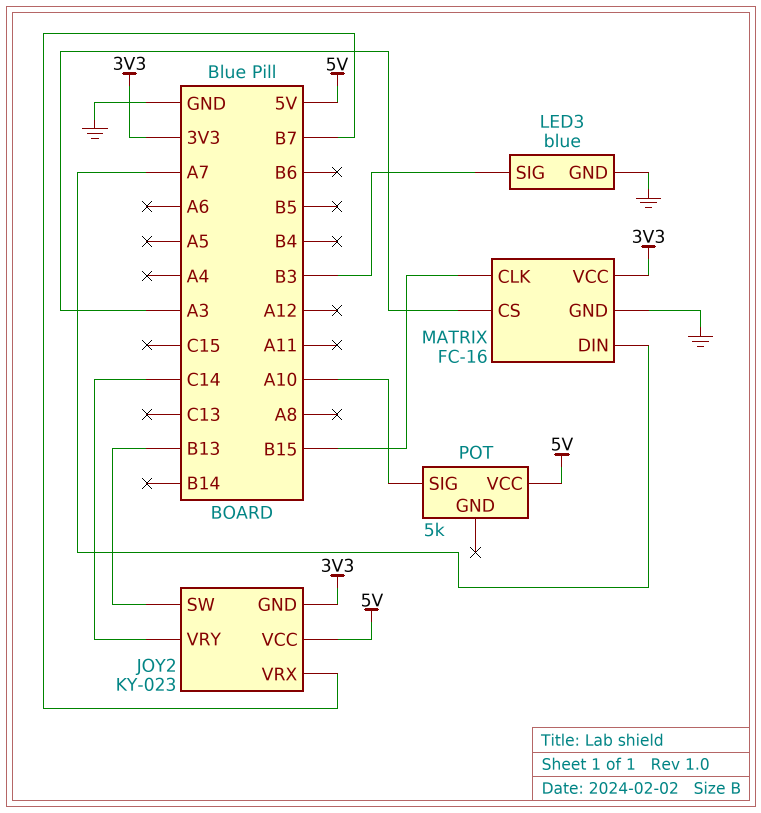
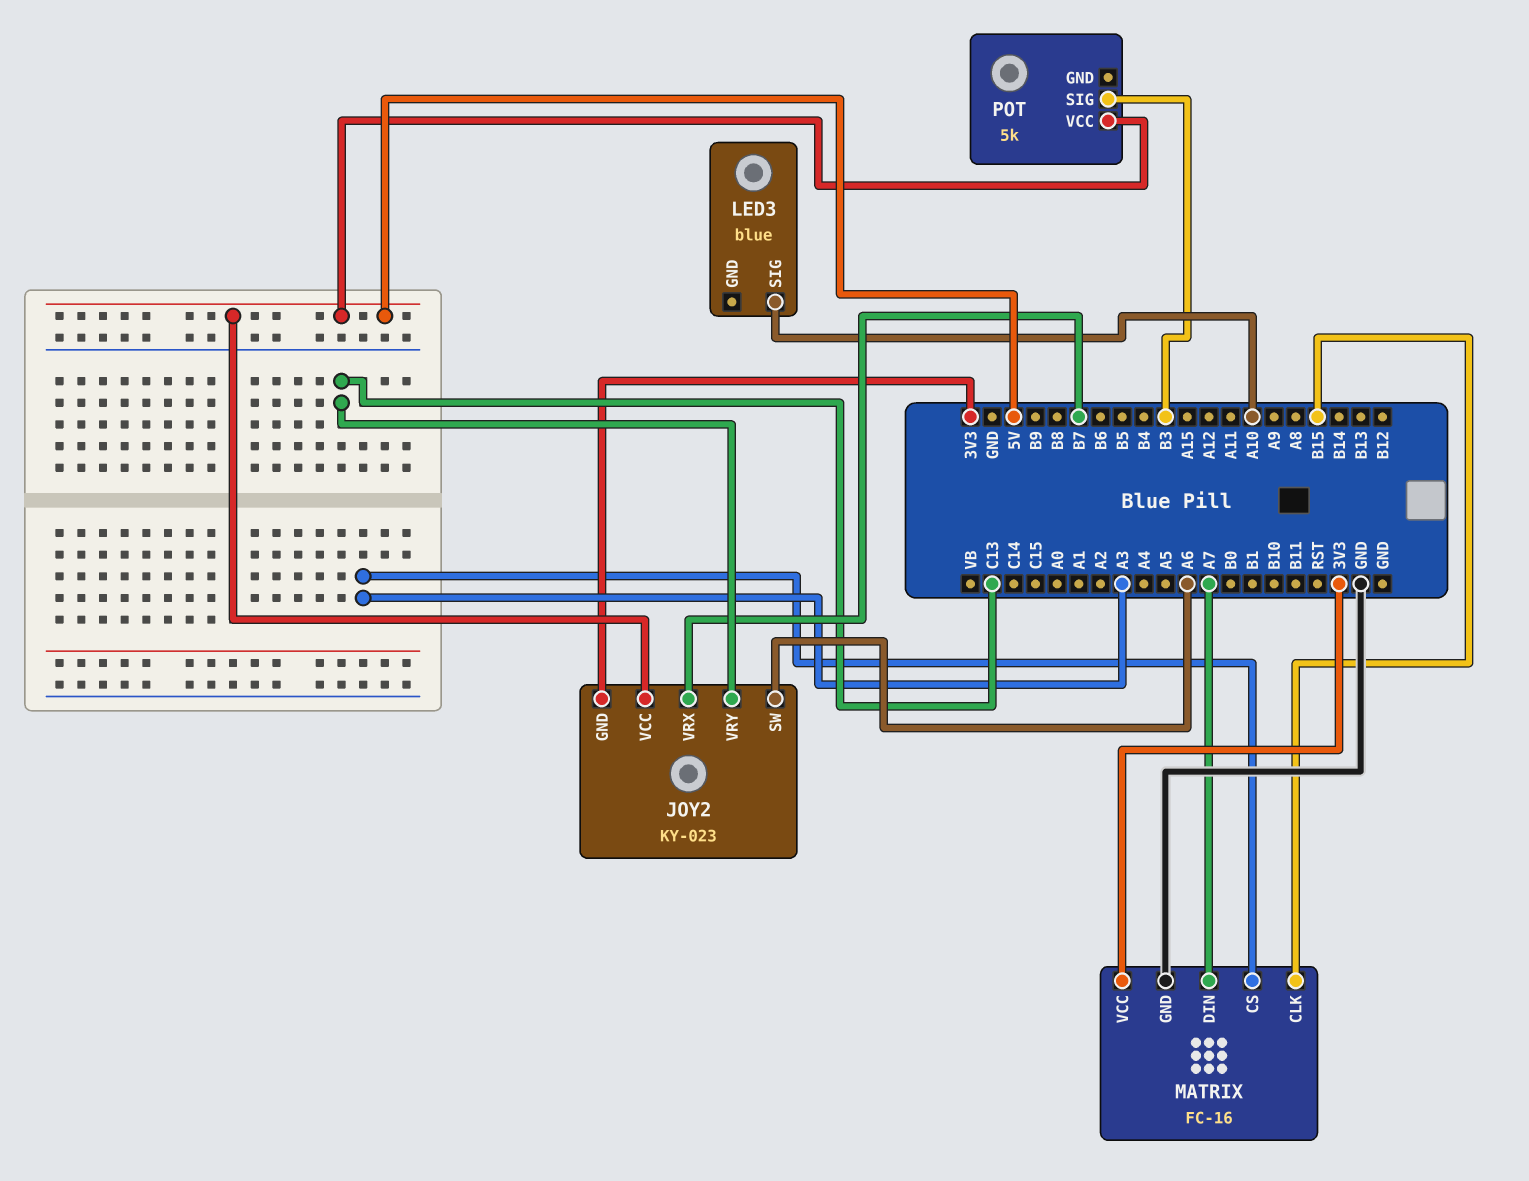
JOY2 pin SW: B13 -> A6
JOY2 pin VRY: C14 -> C13
LED3 pin GND: GND -> none
LED3 pin SIG: B3 -> A10
POT pin SIG: A10 -> B3

